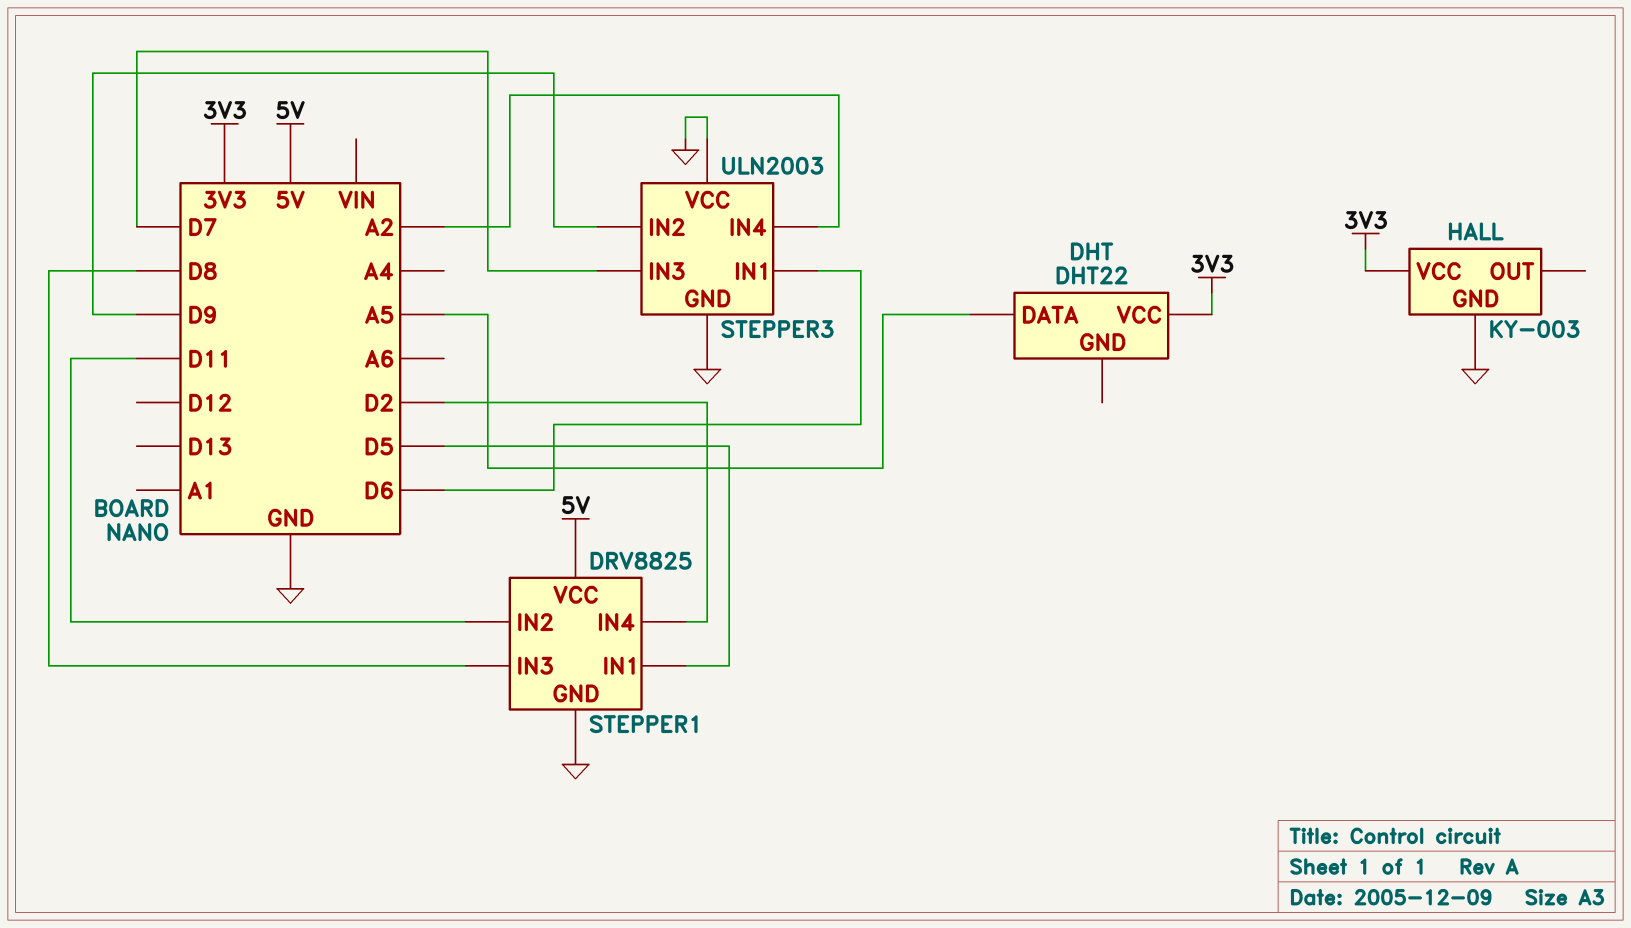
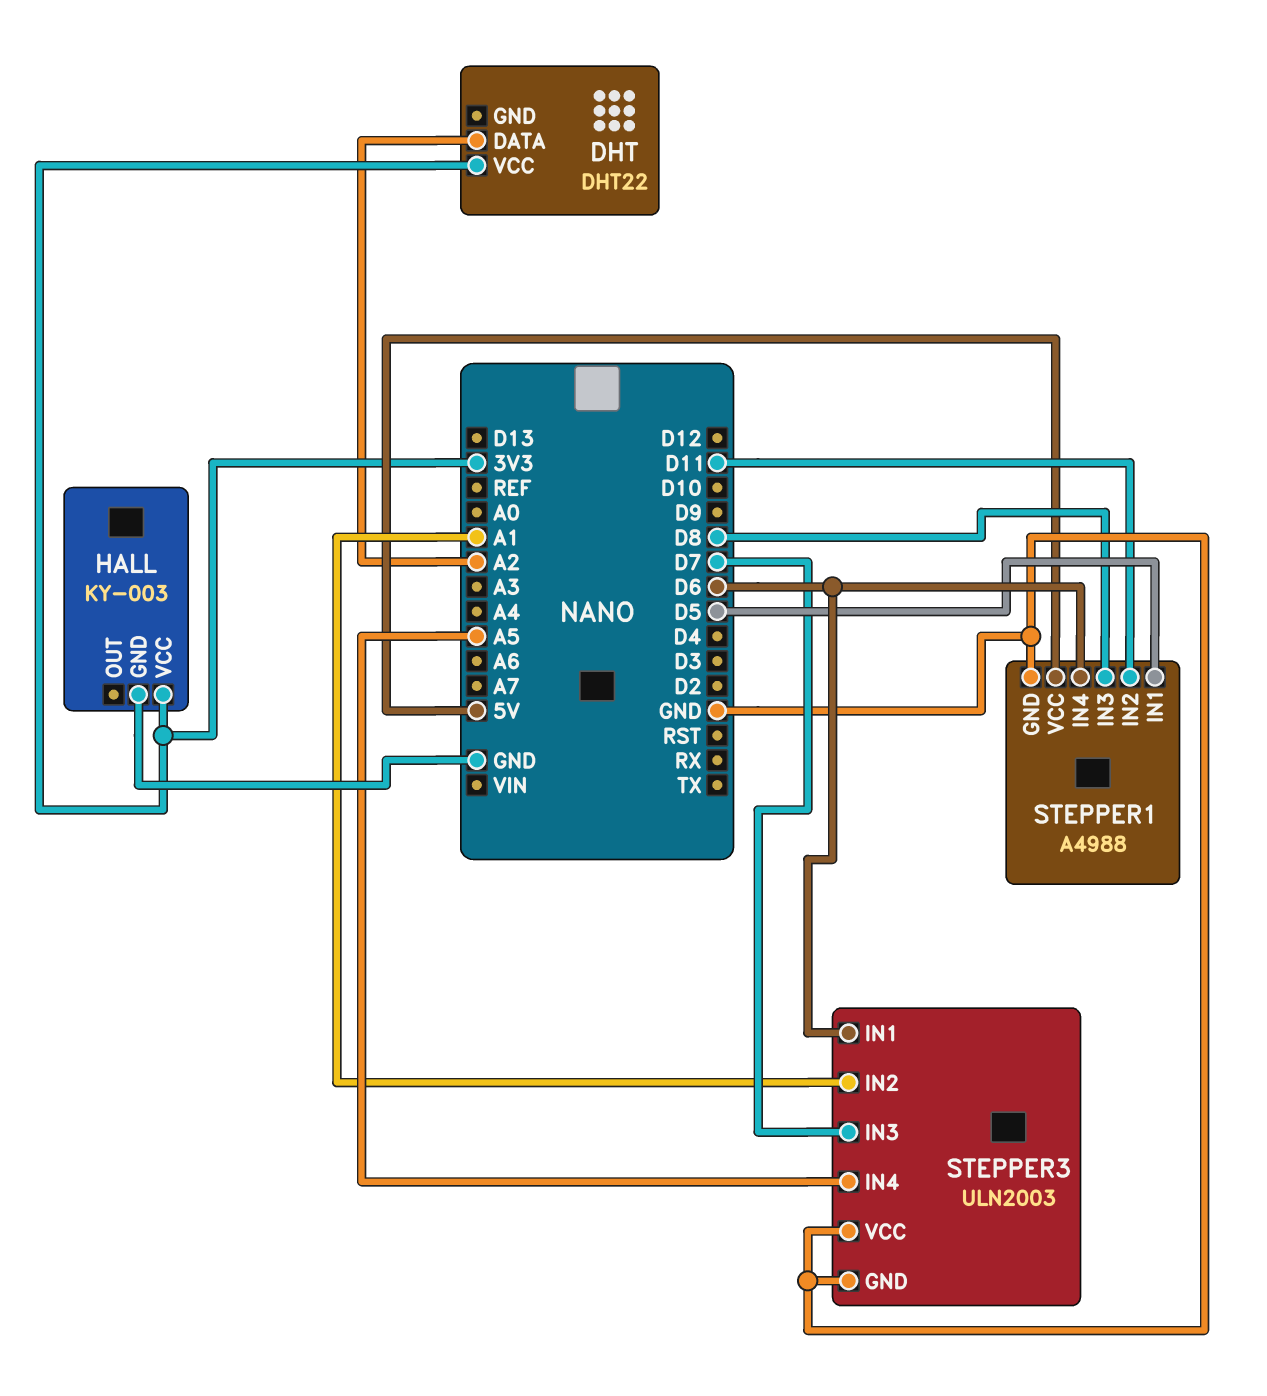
DHT pin DATA: A5 -> A2
STEPPER1: DRV8825 -> A4988
STEPPER1 pin IN4: D2 -> D6
STEPPER3 pin IN2: D9 -> A1
STEPPER3 pin IN4: A2 -> A5

